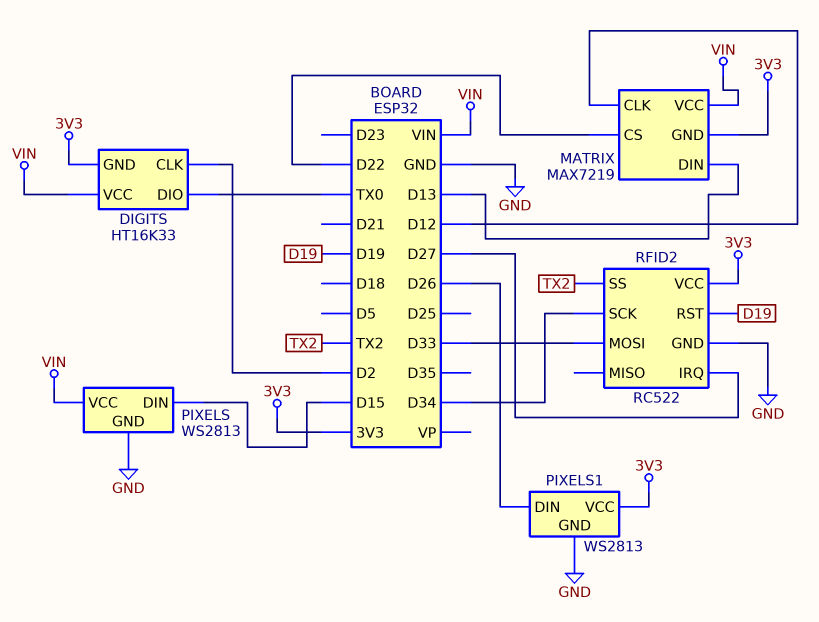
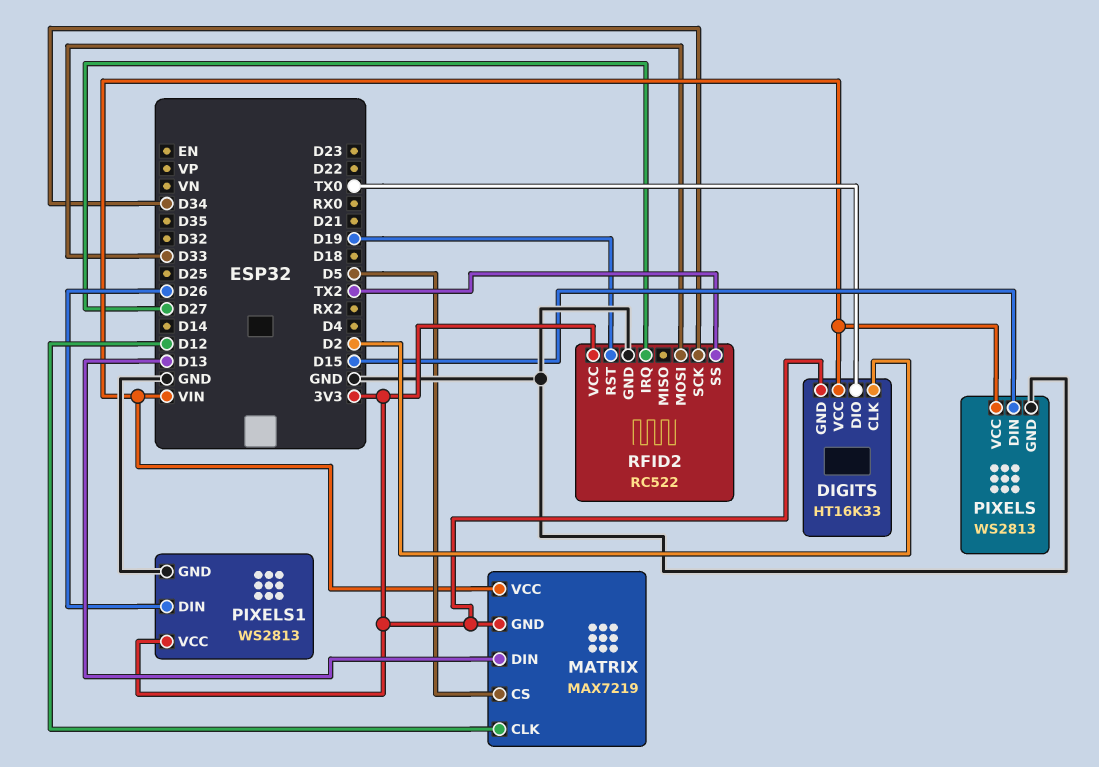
MATRIX pin CS: D22 -> D5

